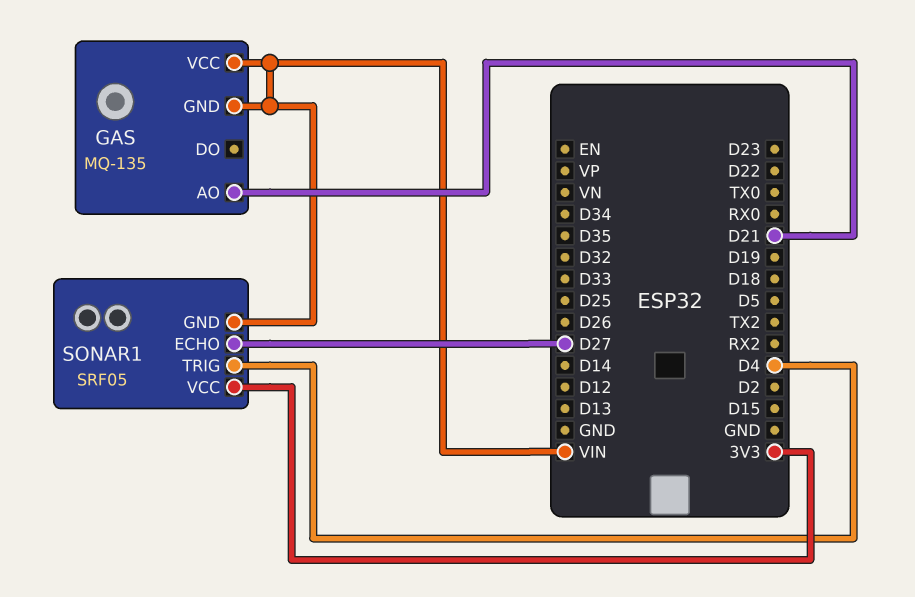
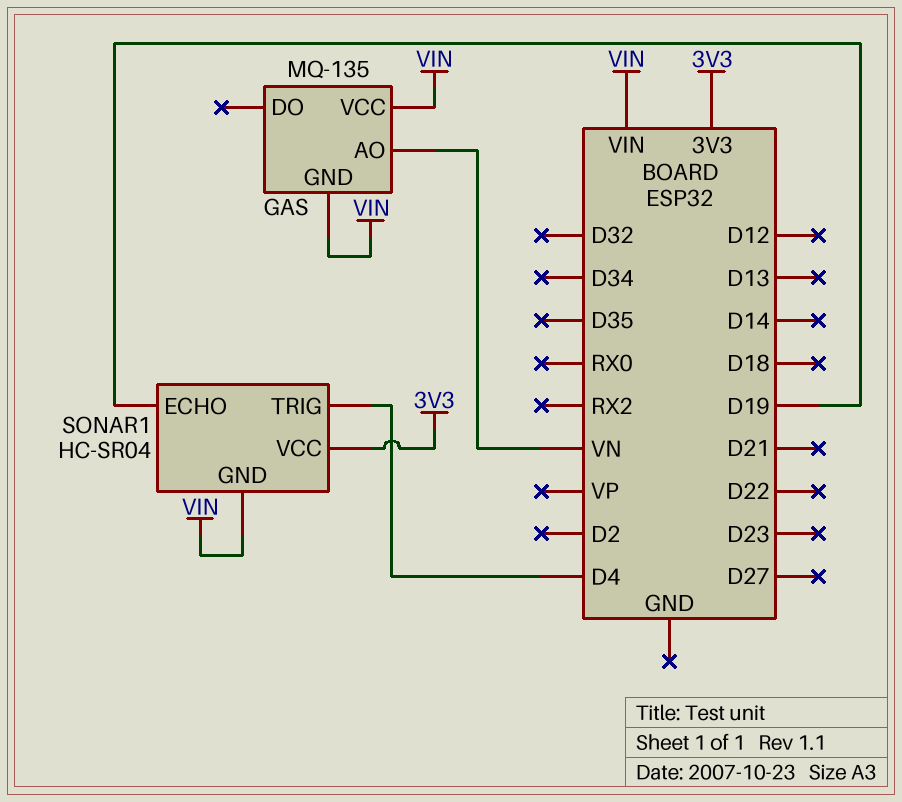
GAS pin AO: D21 -> VN
SONAR1: SRF05 -> HC-SR04
SONAR1 pin ECHO: D27 -> D19

